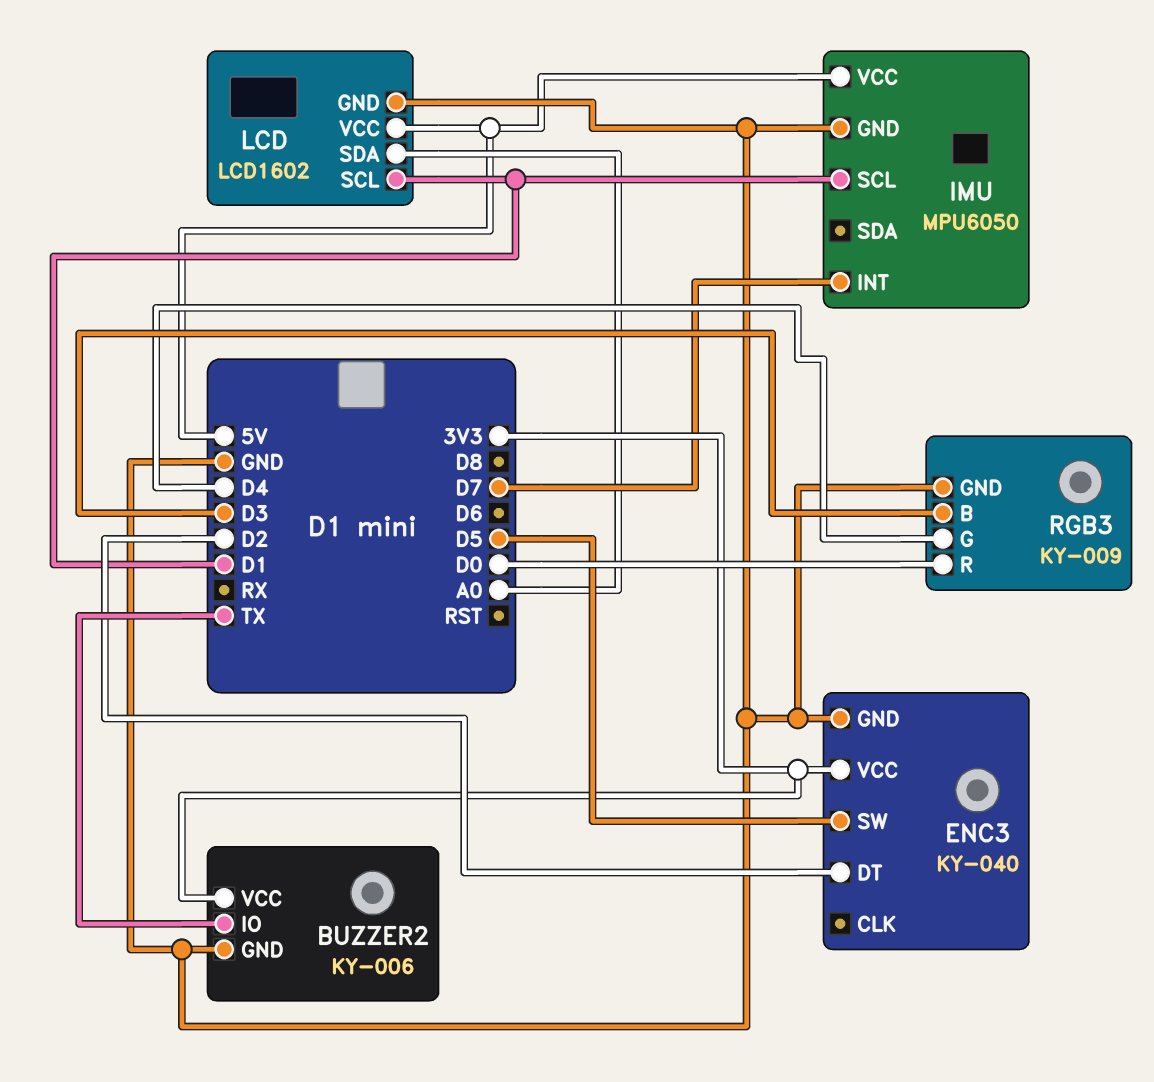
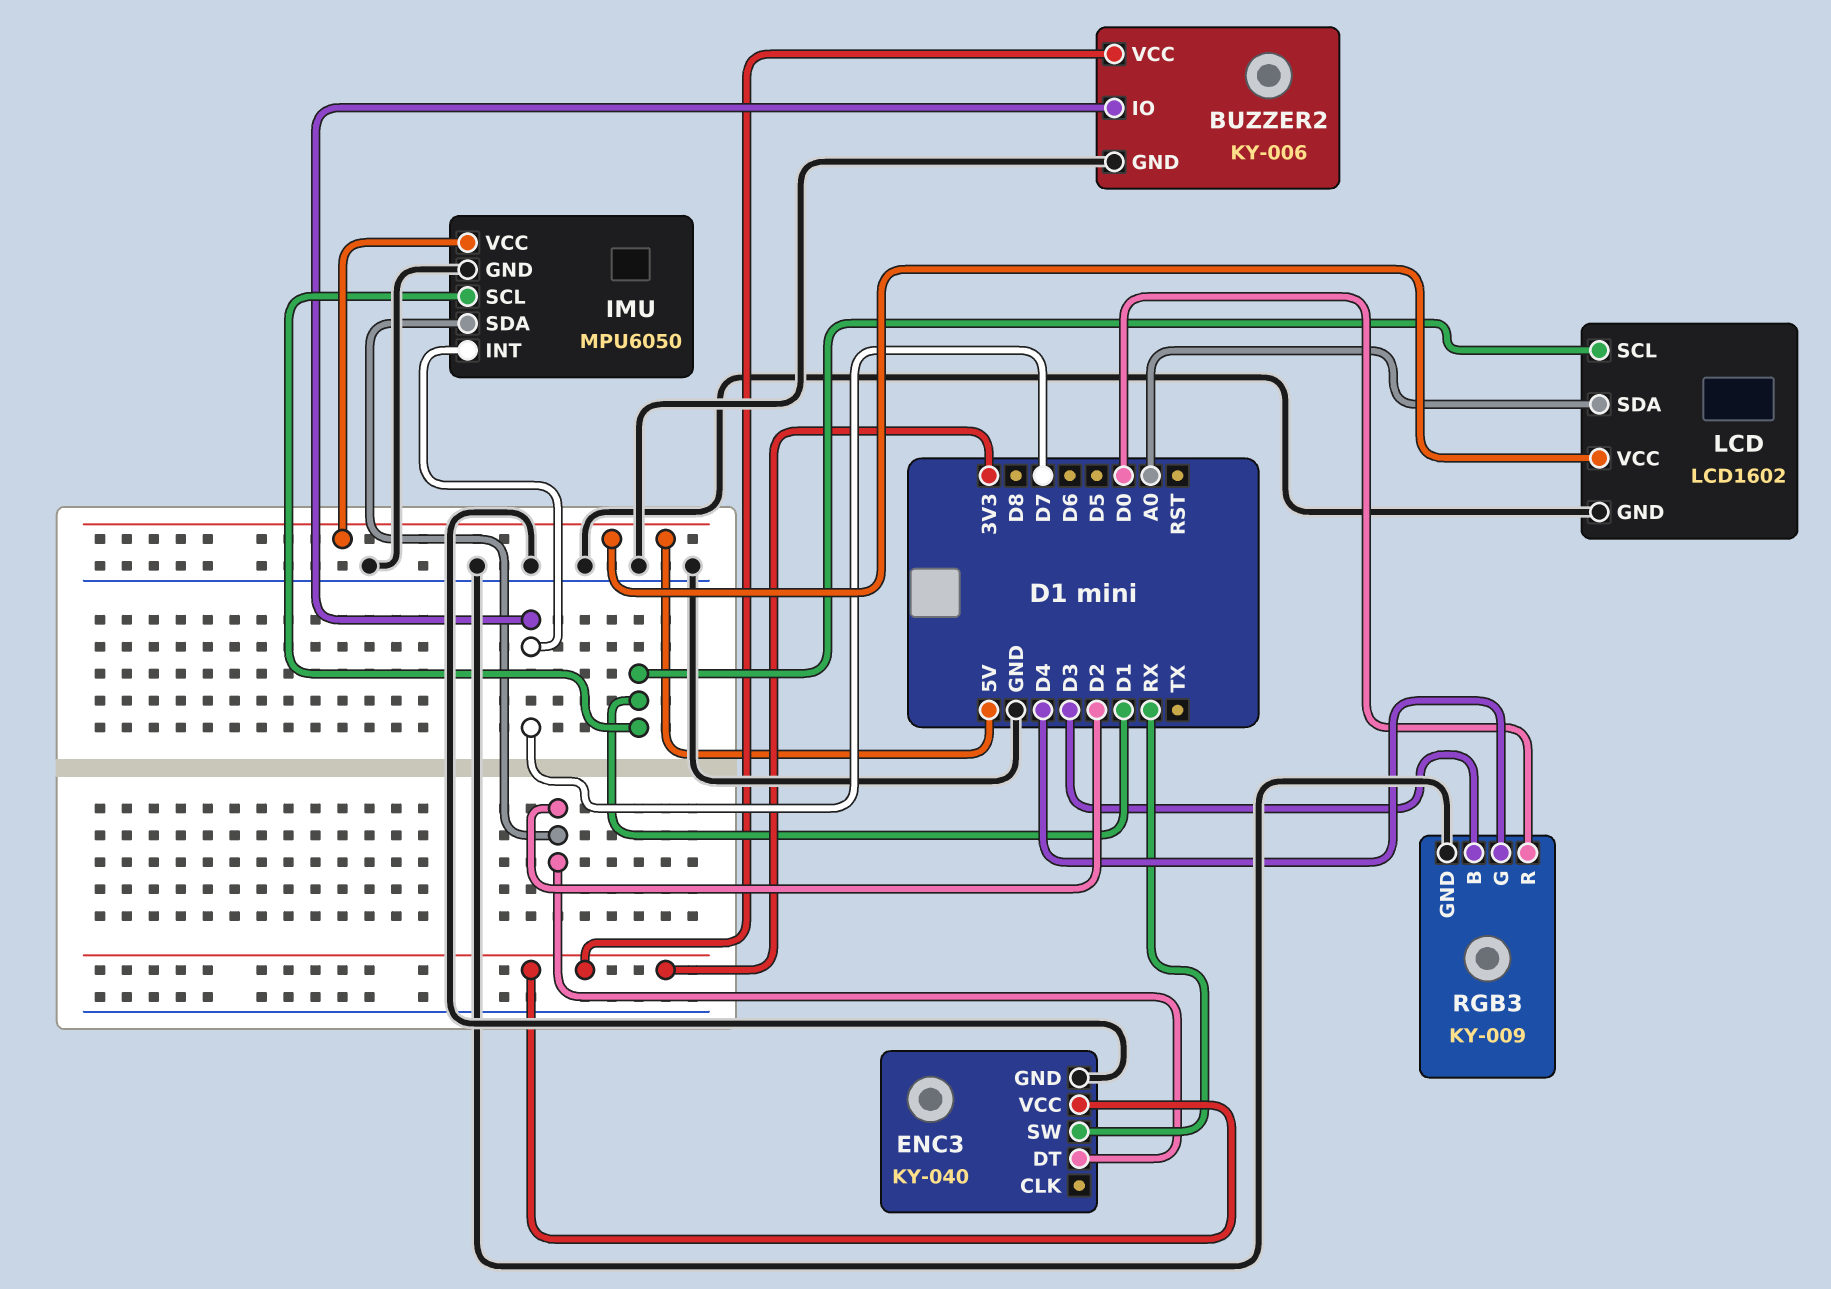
BUZZER2 pin IO: TX -> D7
ENC3 pin SW: D5 -> RX
IMU pin SDA: none -> D2

